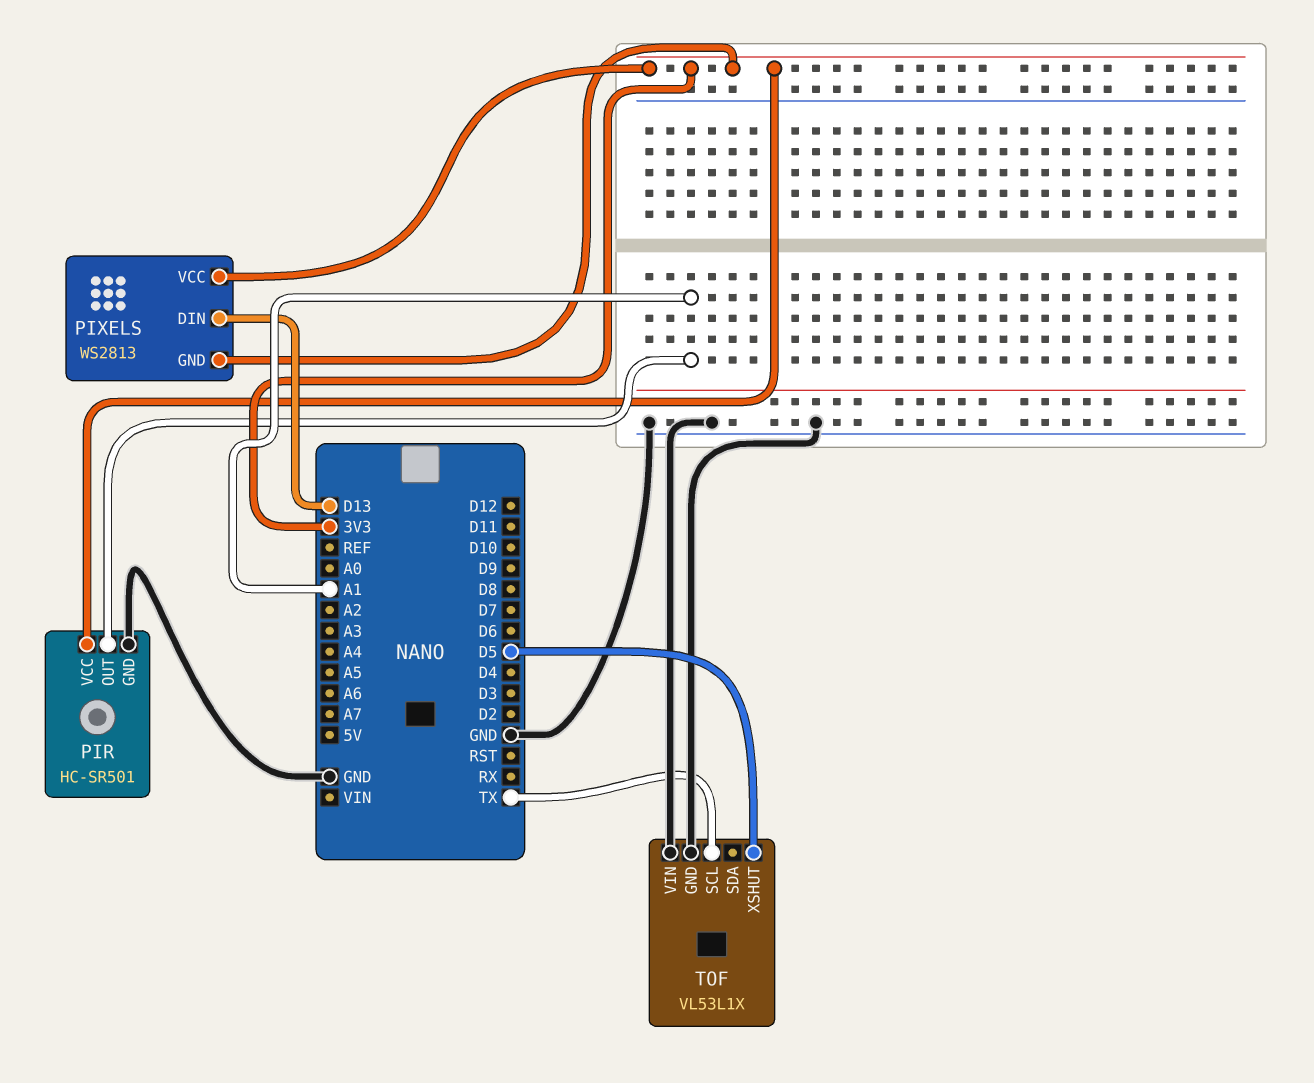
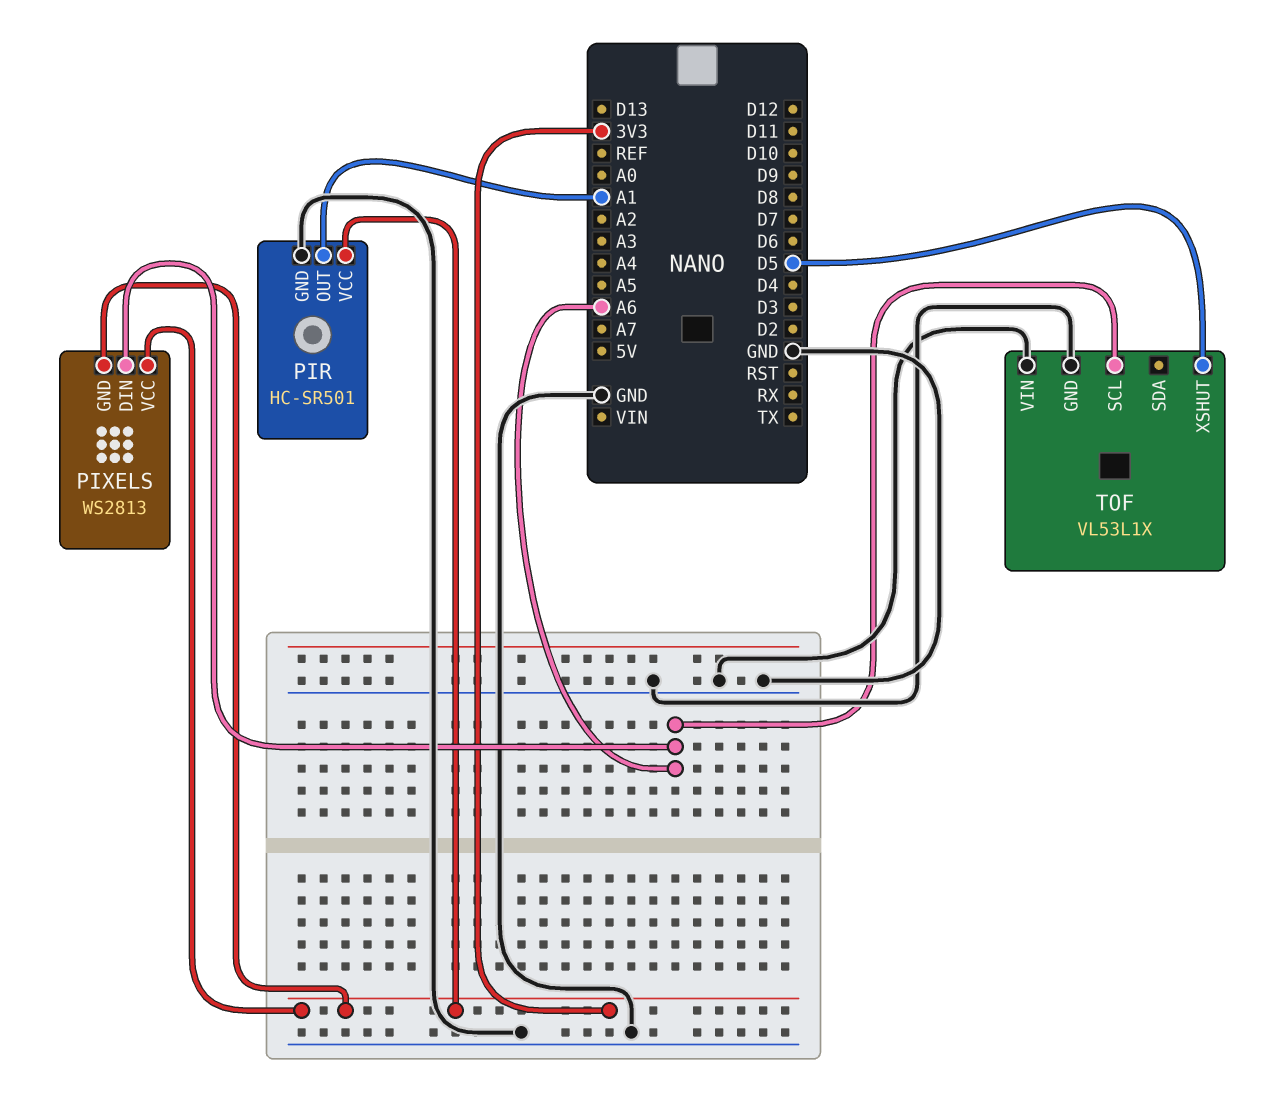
PIXELS pin DIN: D13 -> A6
TOF pin SCL: TX -> A6

